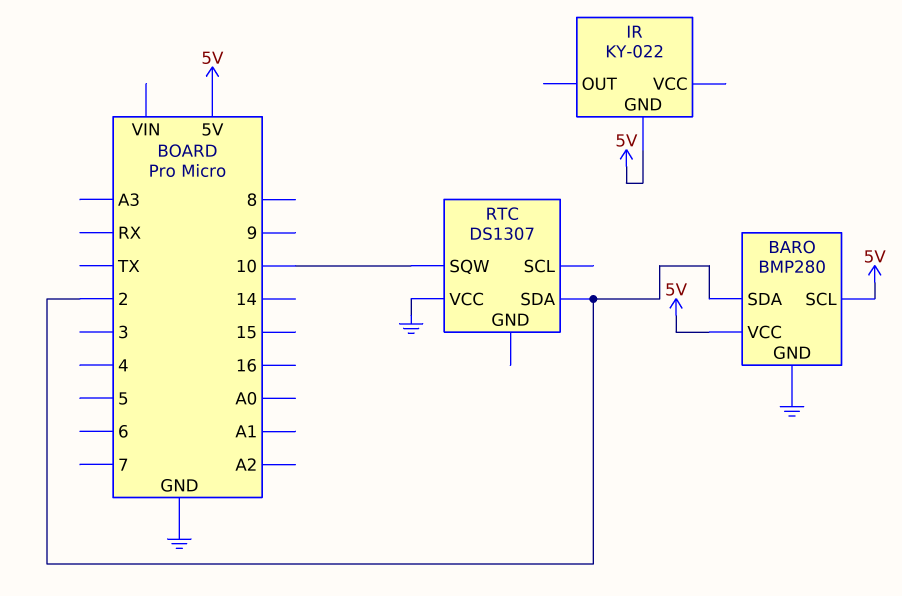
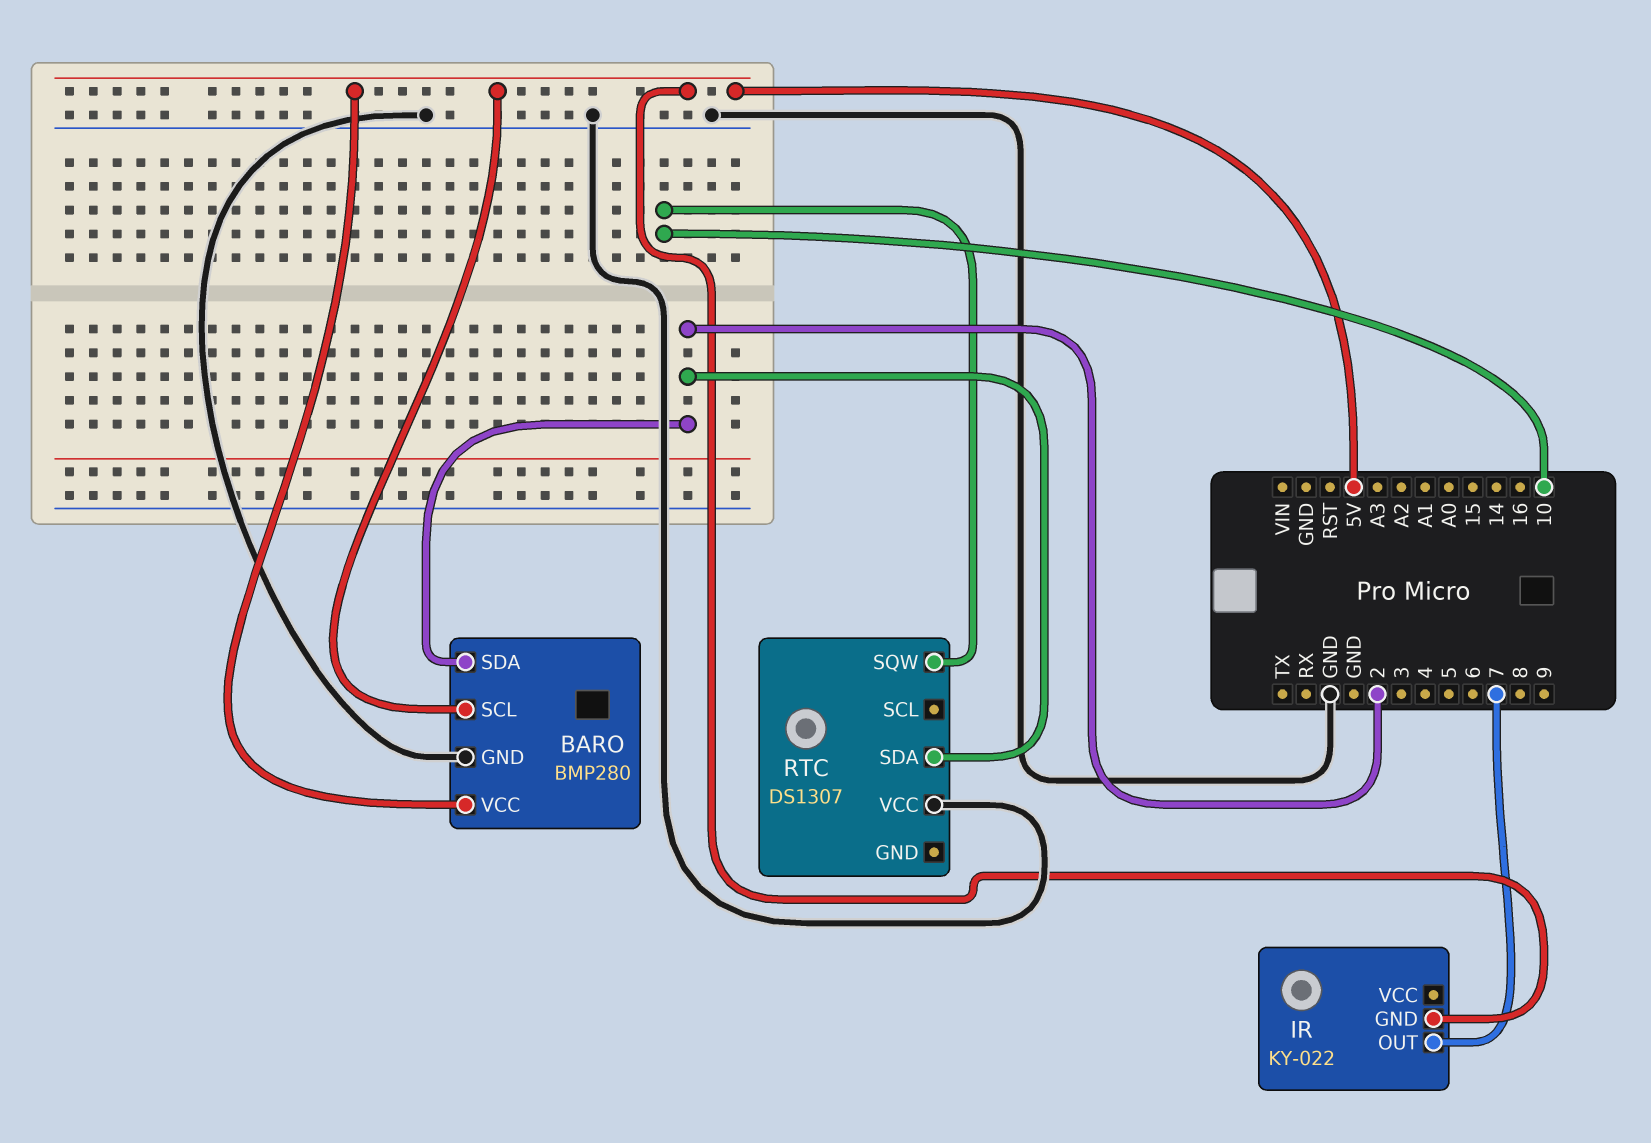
IR pin OUT: none -> 7

